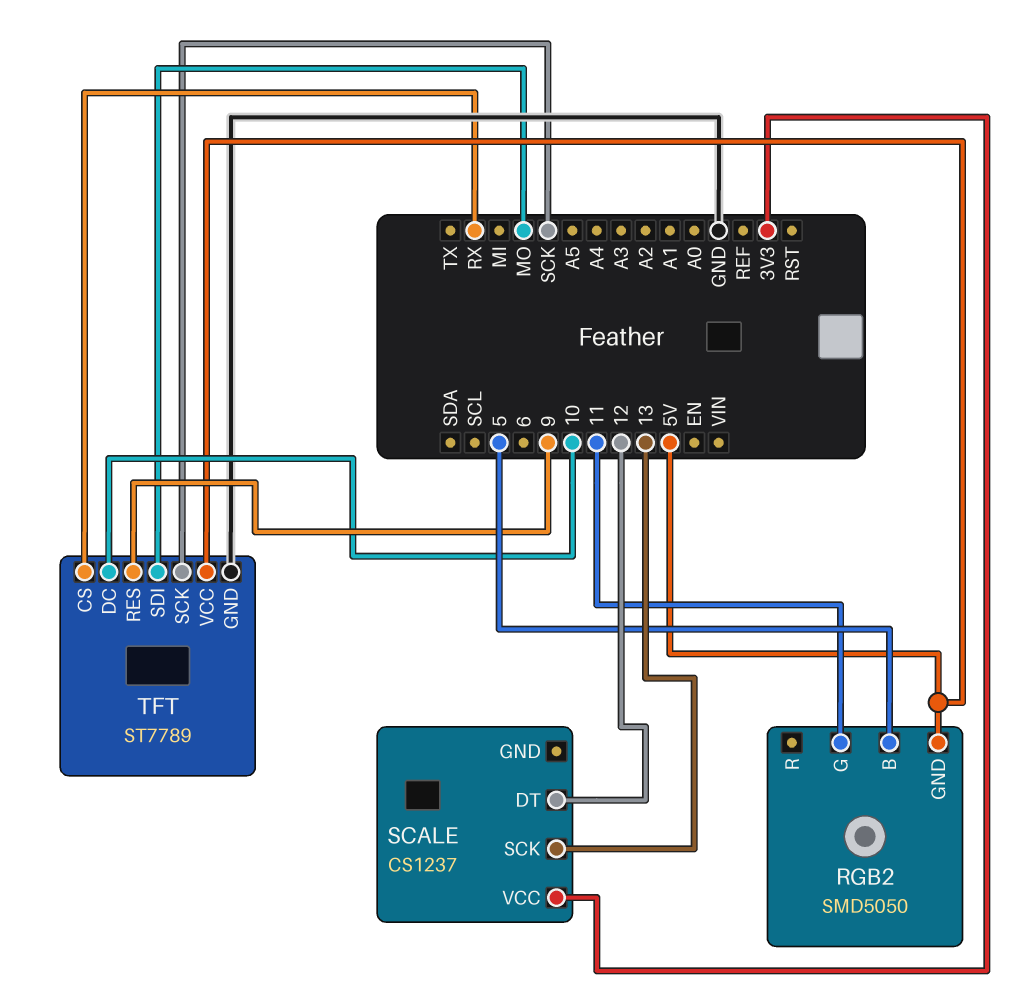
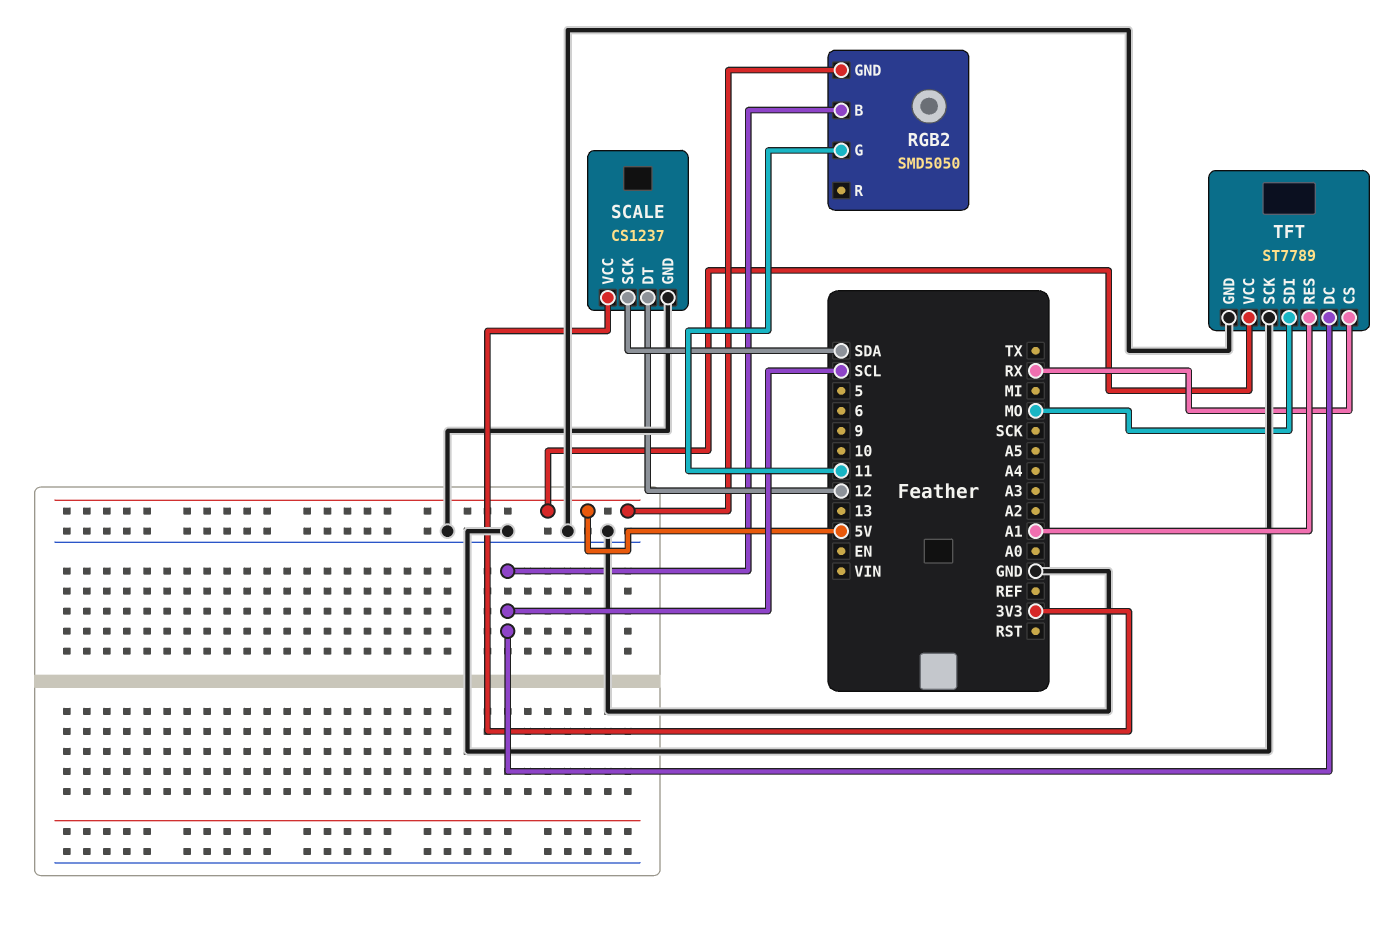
RGB2 pin B: 5 -> SCL
SCALE pin GND: none -> GND
SCALE pin SCK: 13 -> SDA
TFT pin DC: 10 -> SCL
TFT pin RES: 9 -> A1
TFT pin SCK: SCK -> GND

